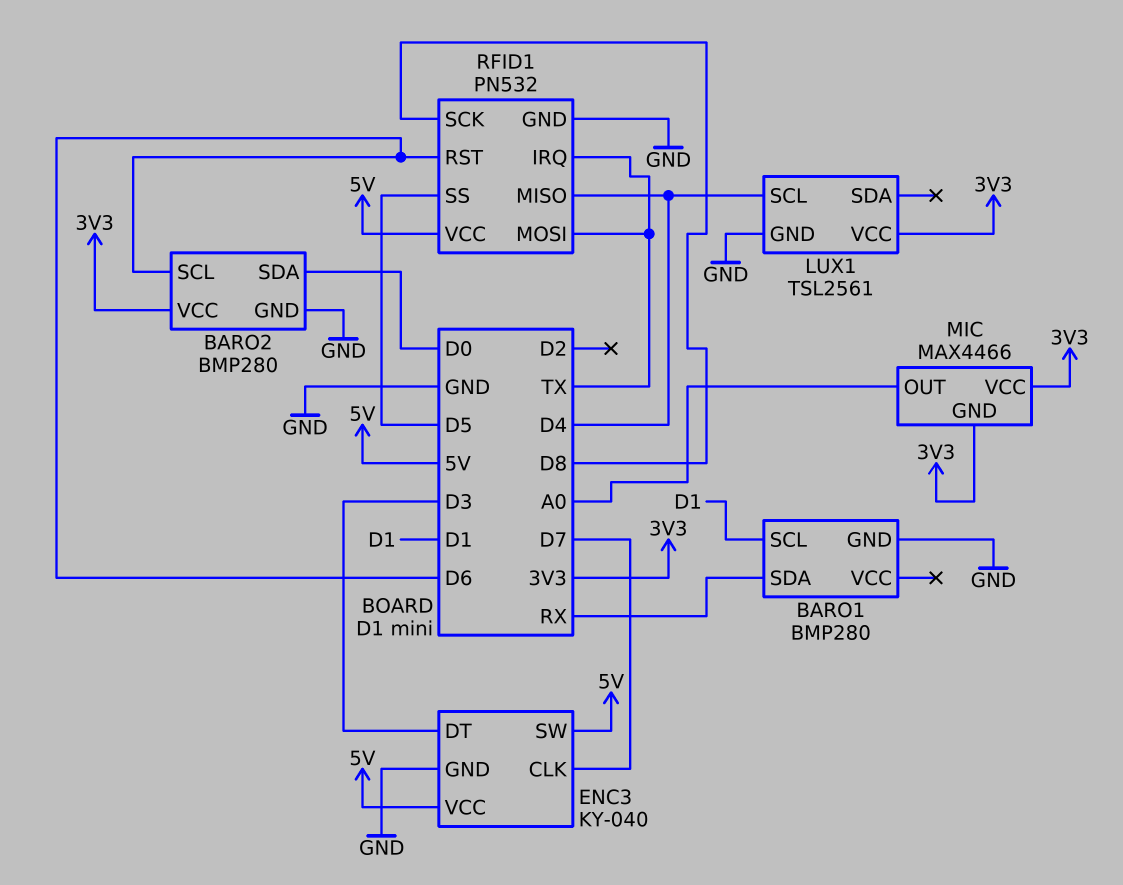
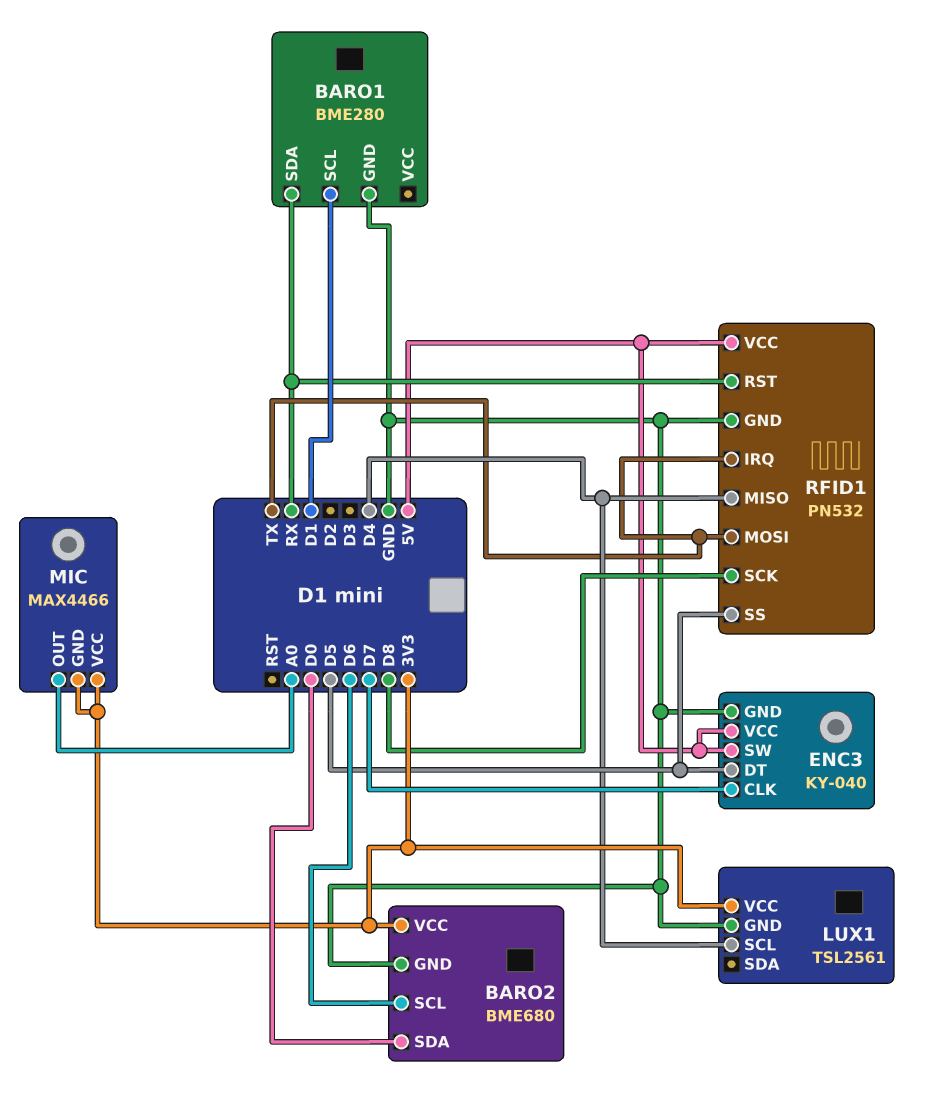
BARO1: BMP280 -> BME280
BARO2: BMP280 -> BME680
ENC3 pin DT: D3 -> D5
RFID1 pin RST: D6 -> RX

